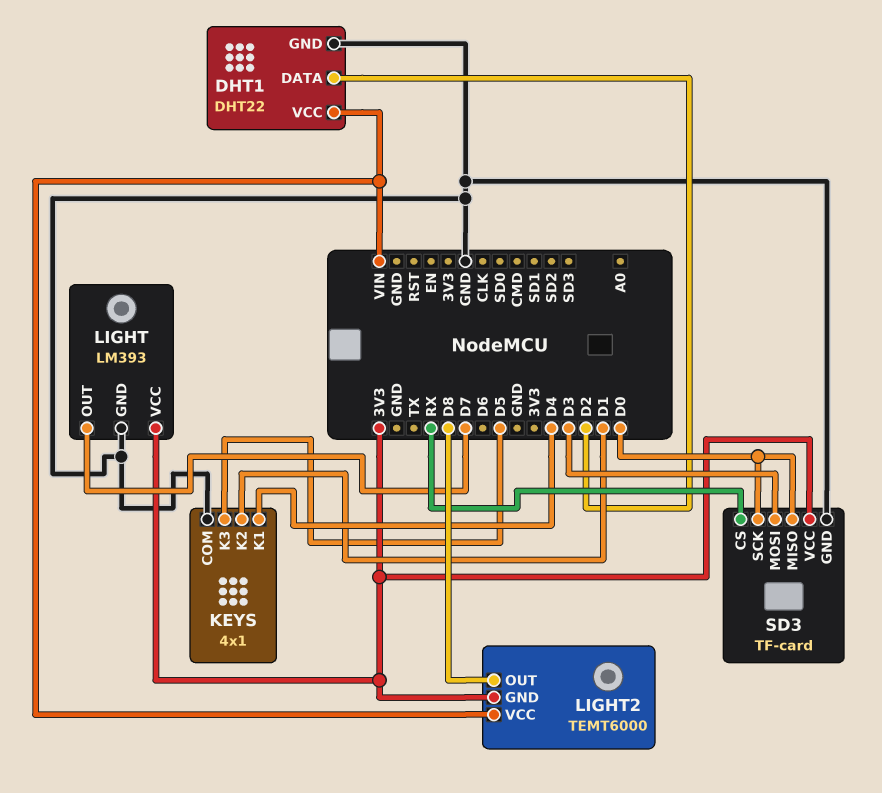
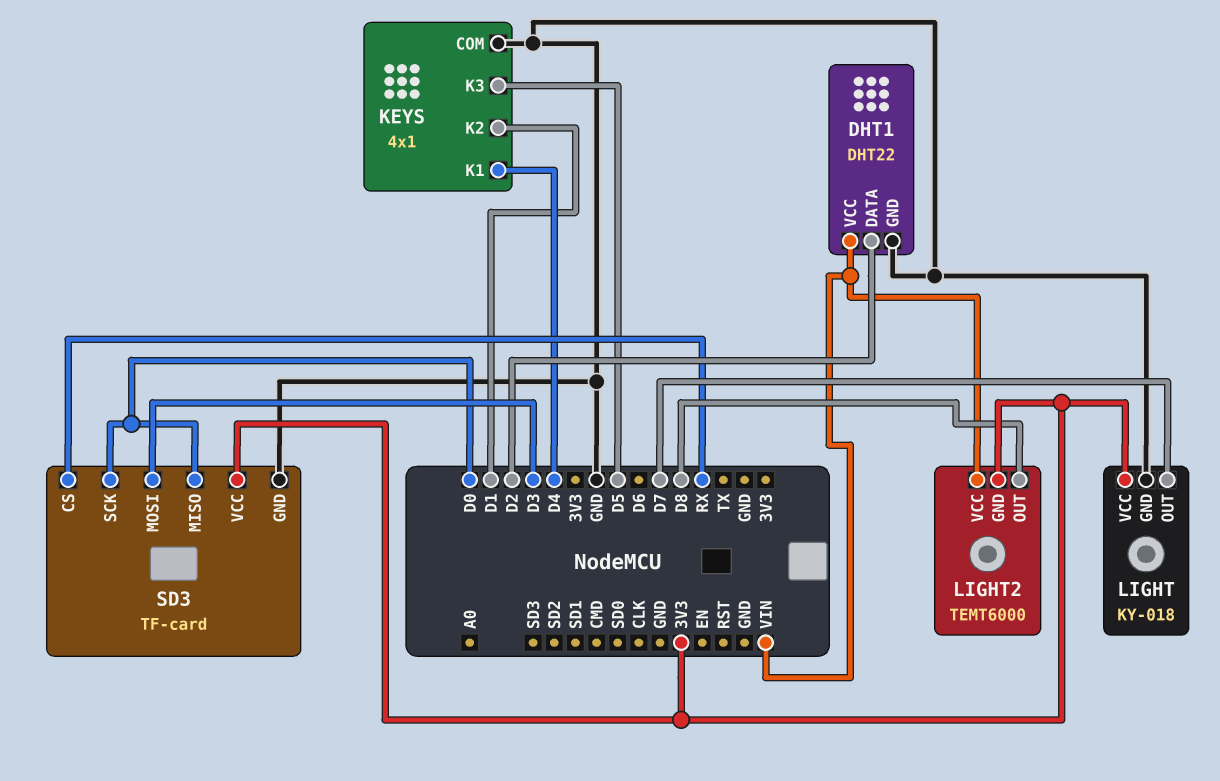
LIGHT: LM393 -> KY-018

